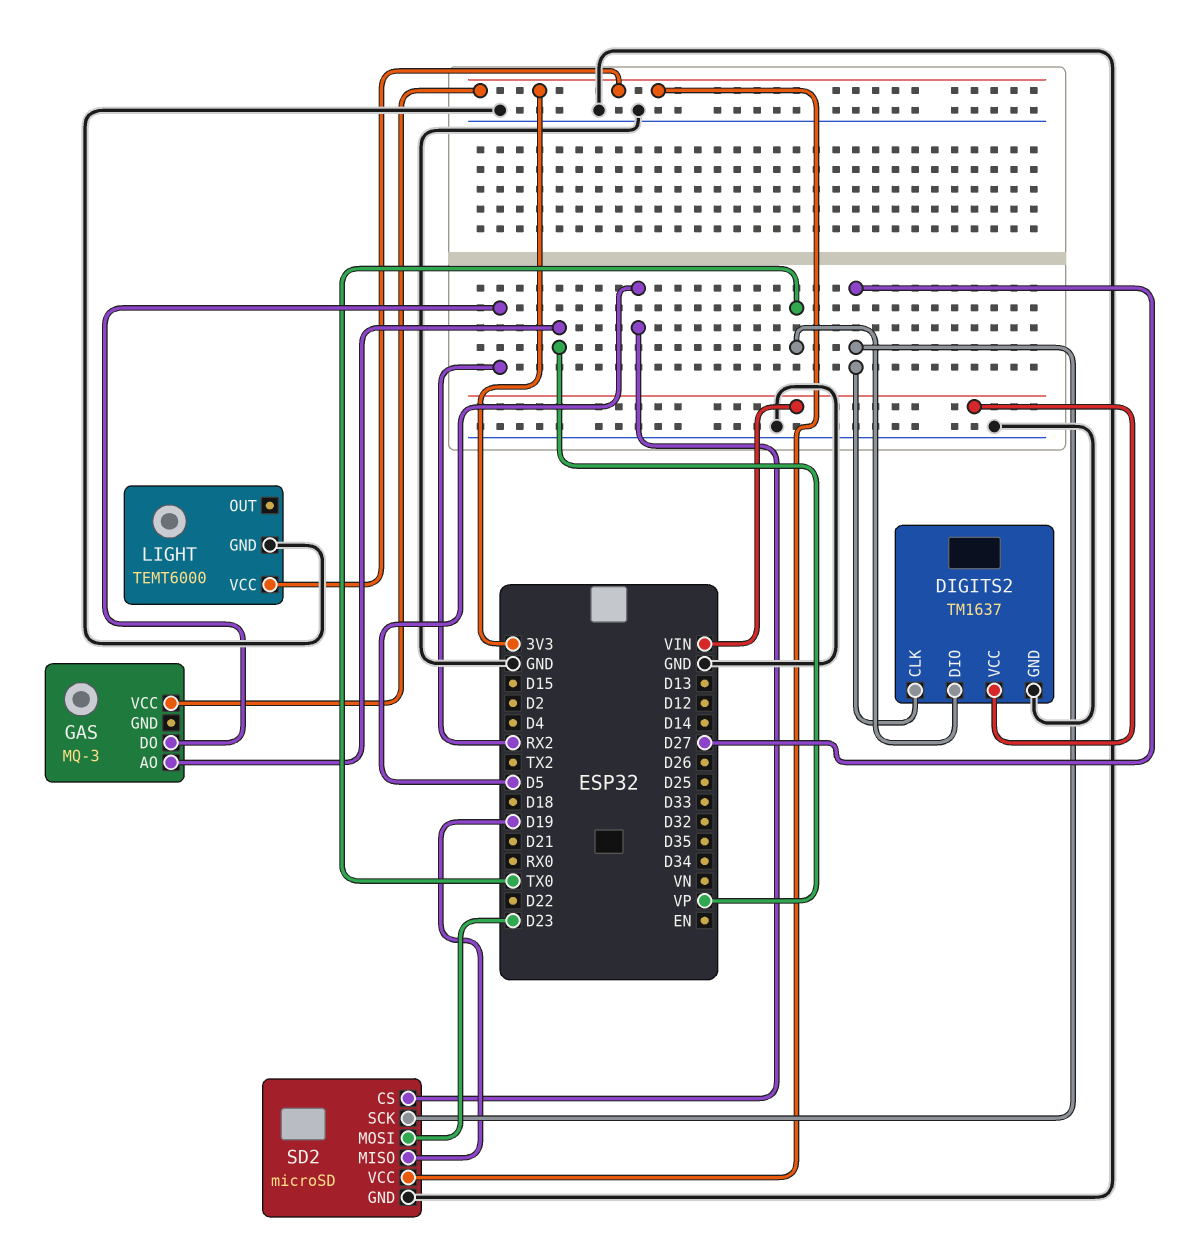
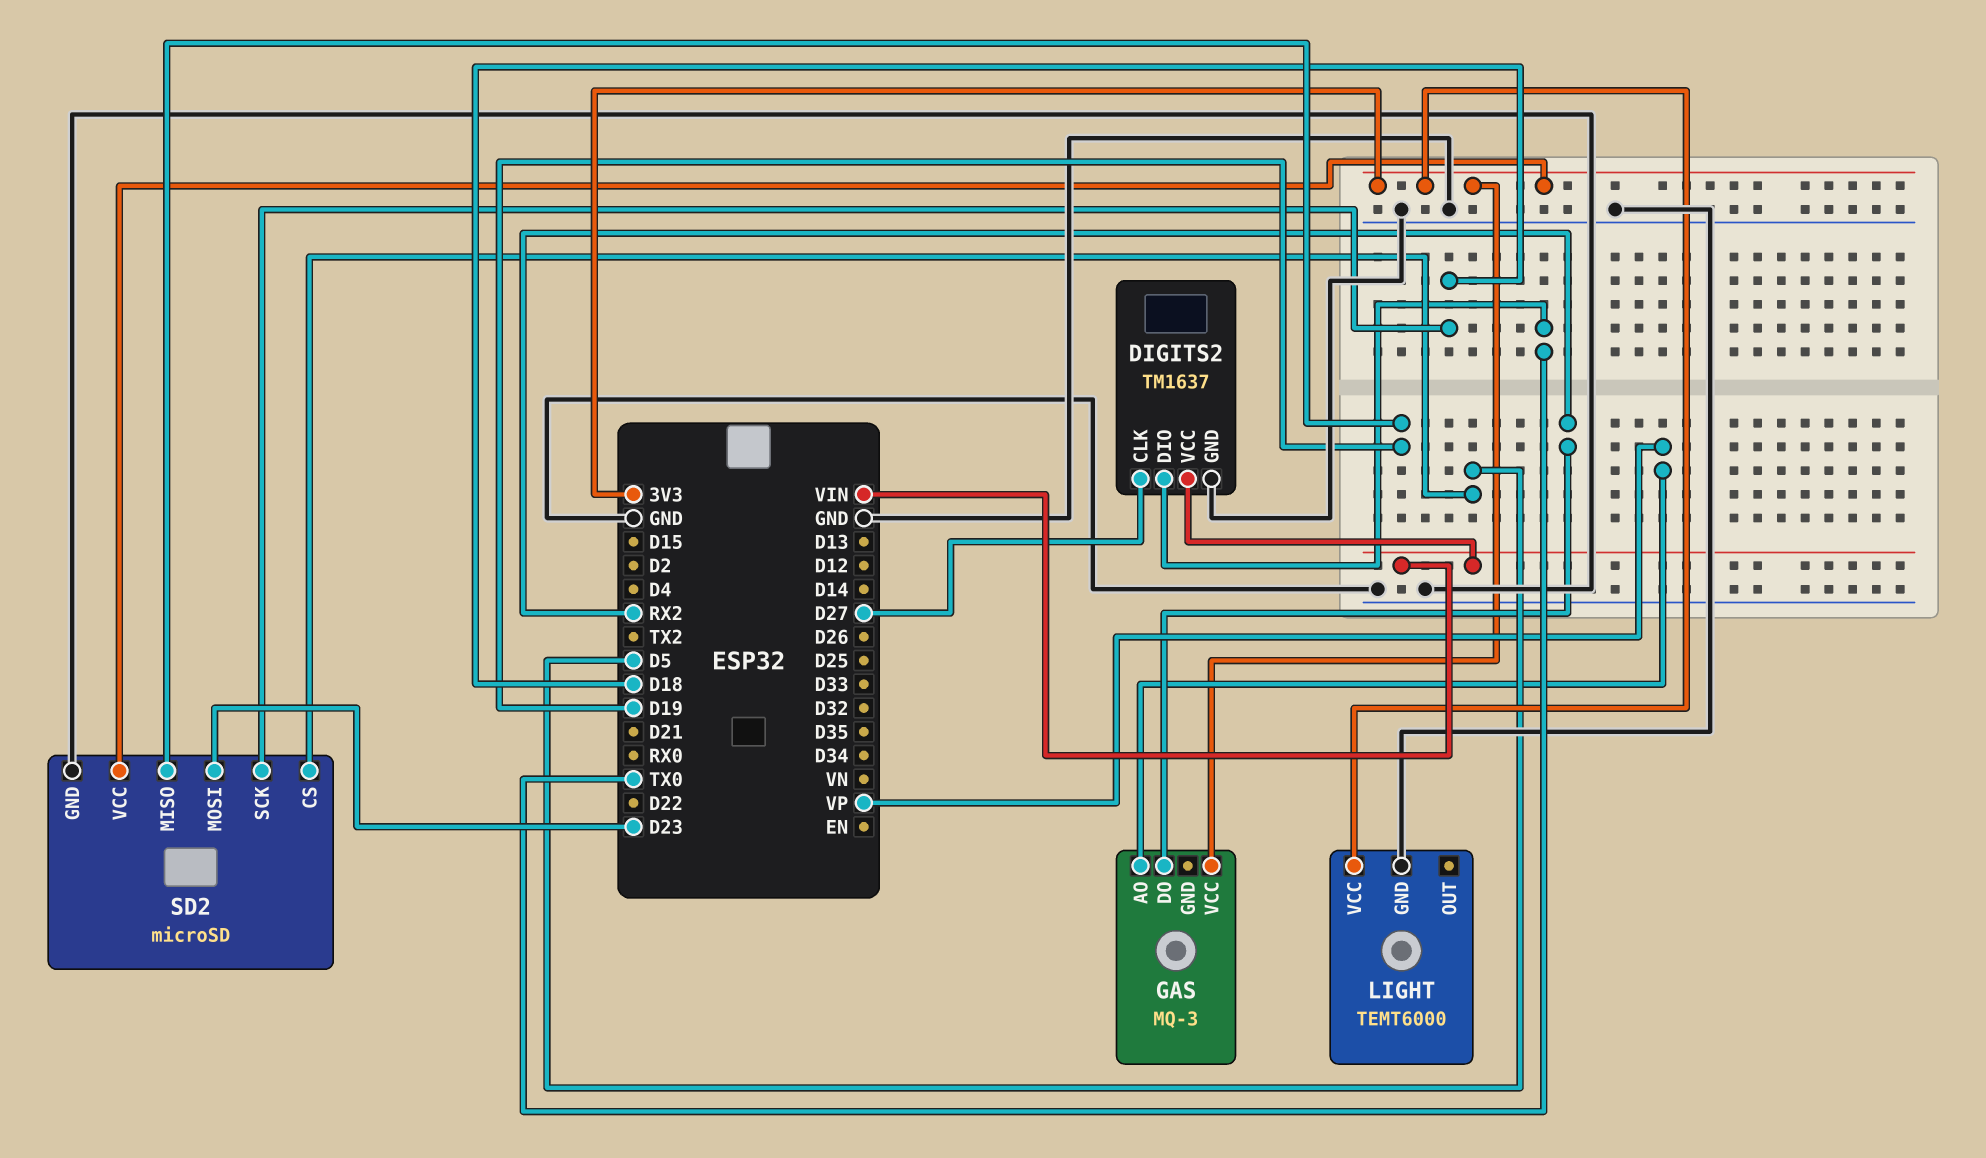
SD2 pin SCK: D27 -> D18

